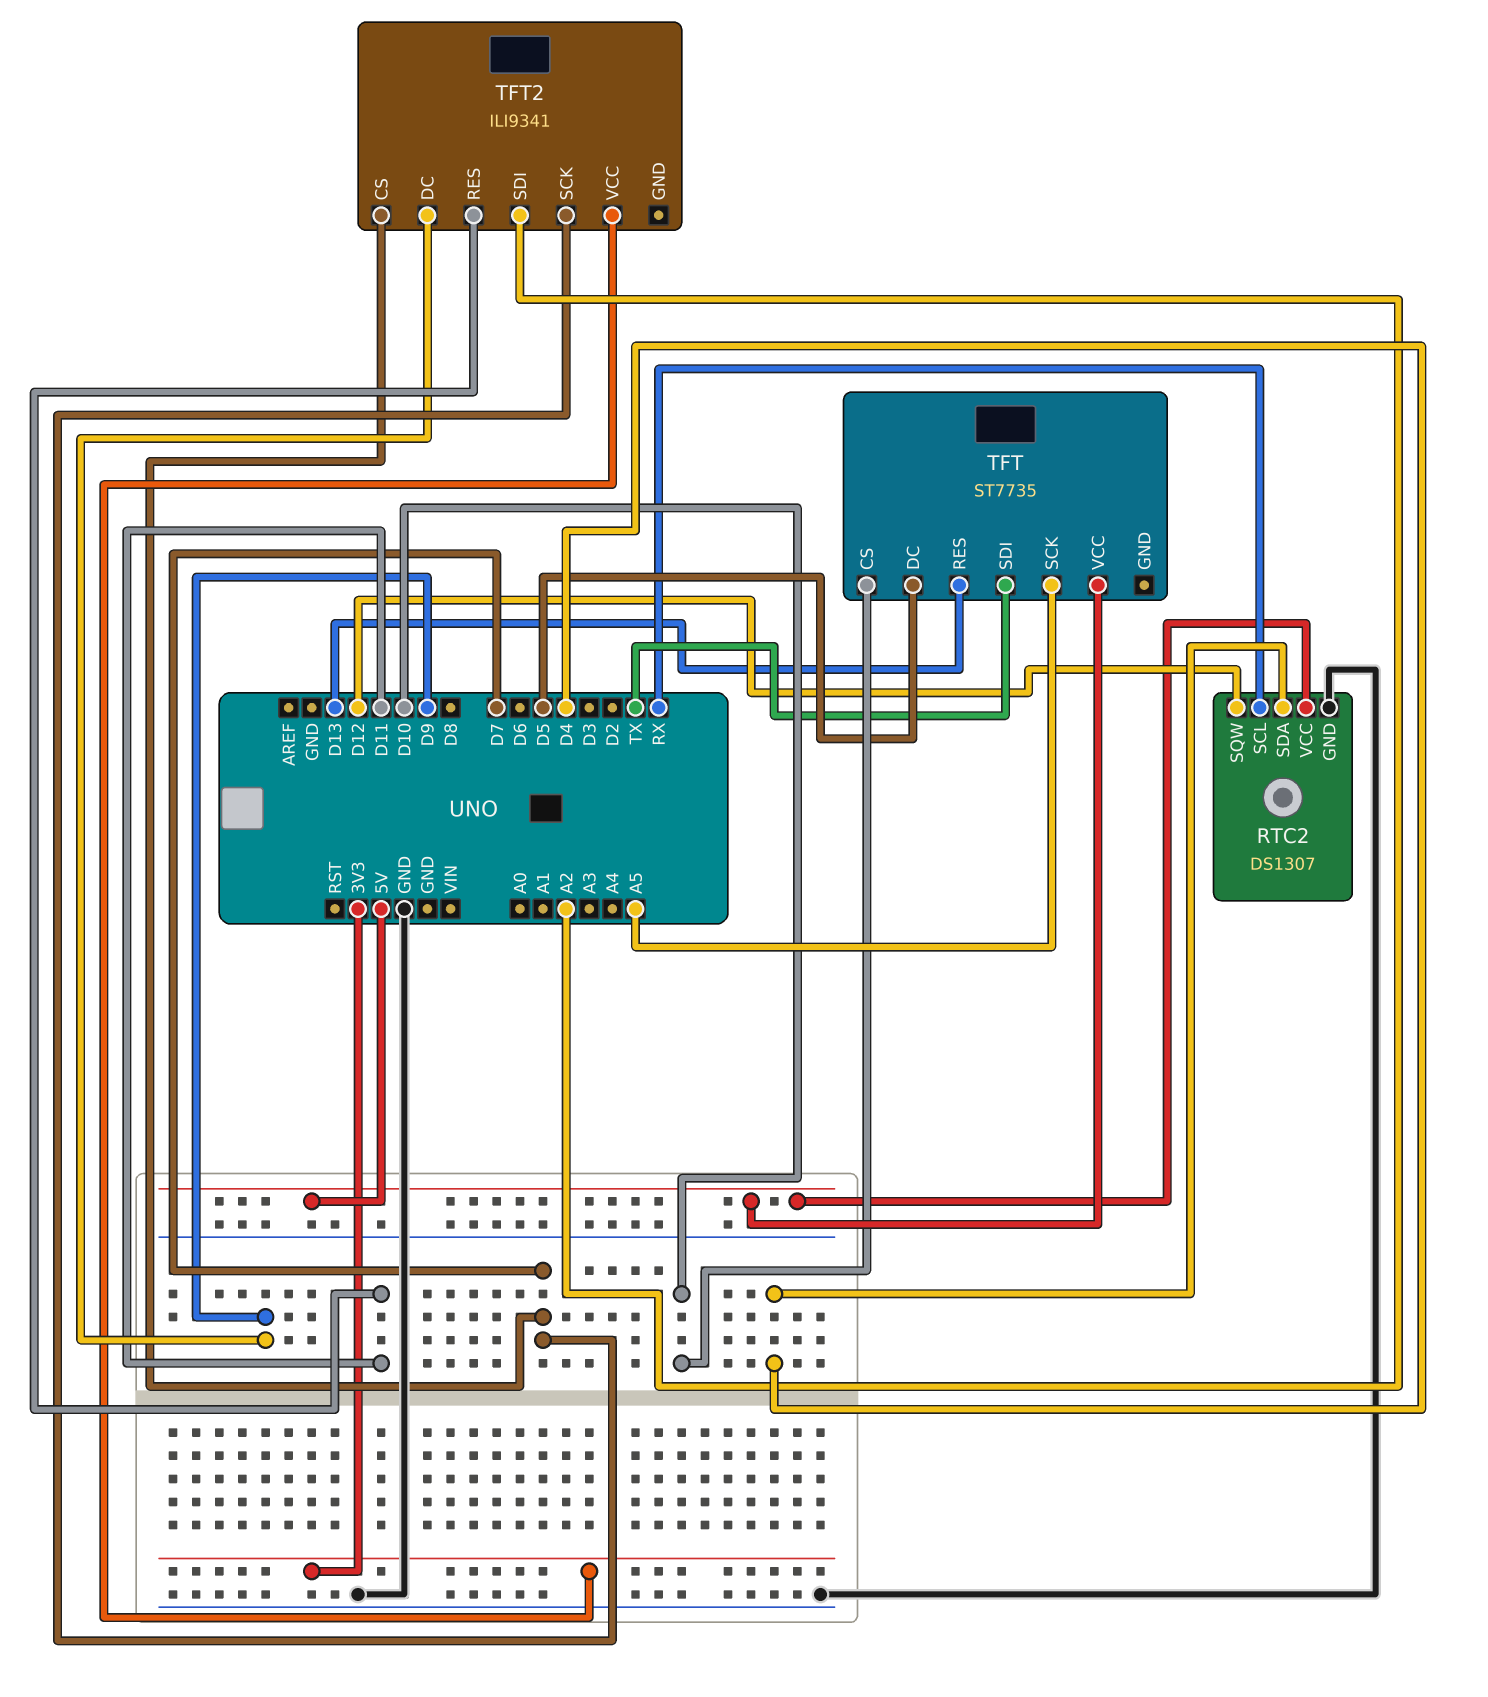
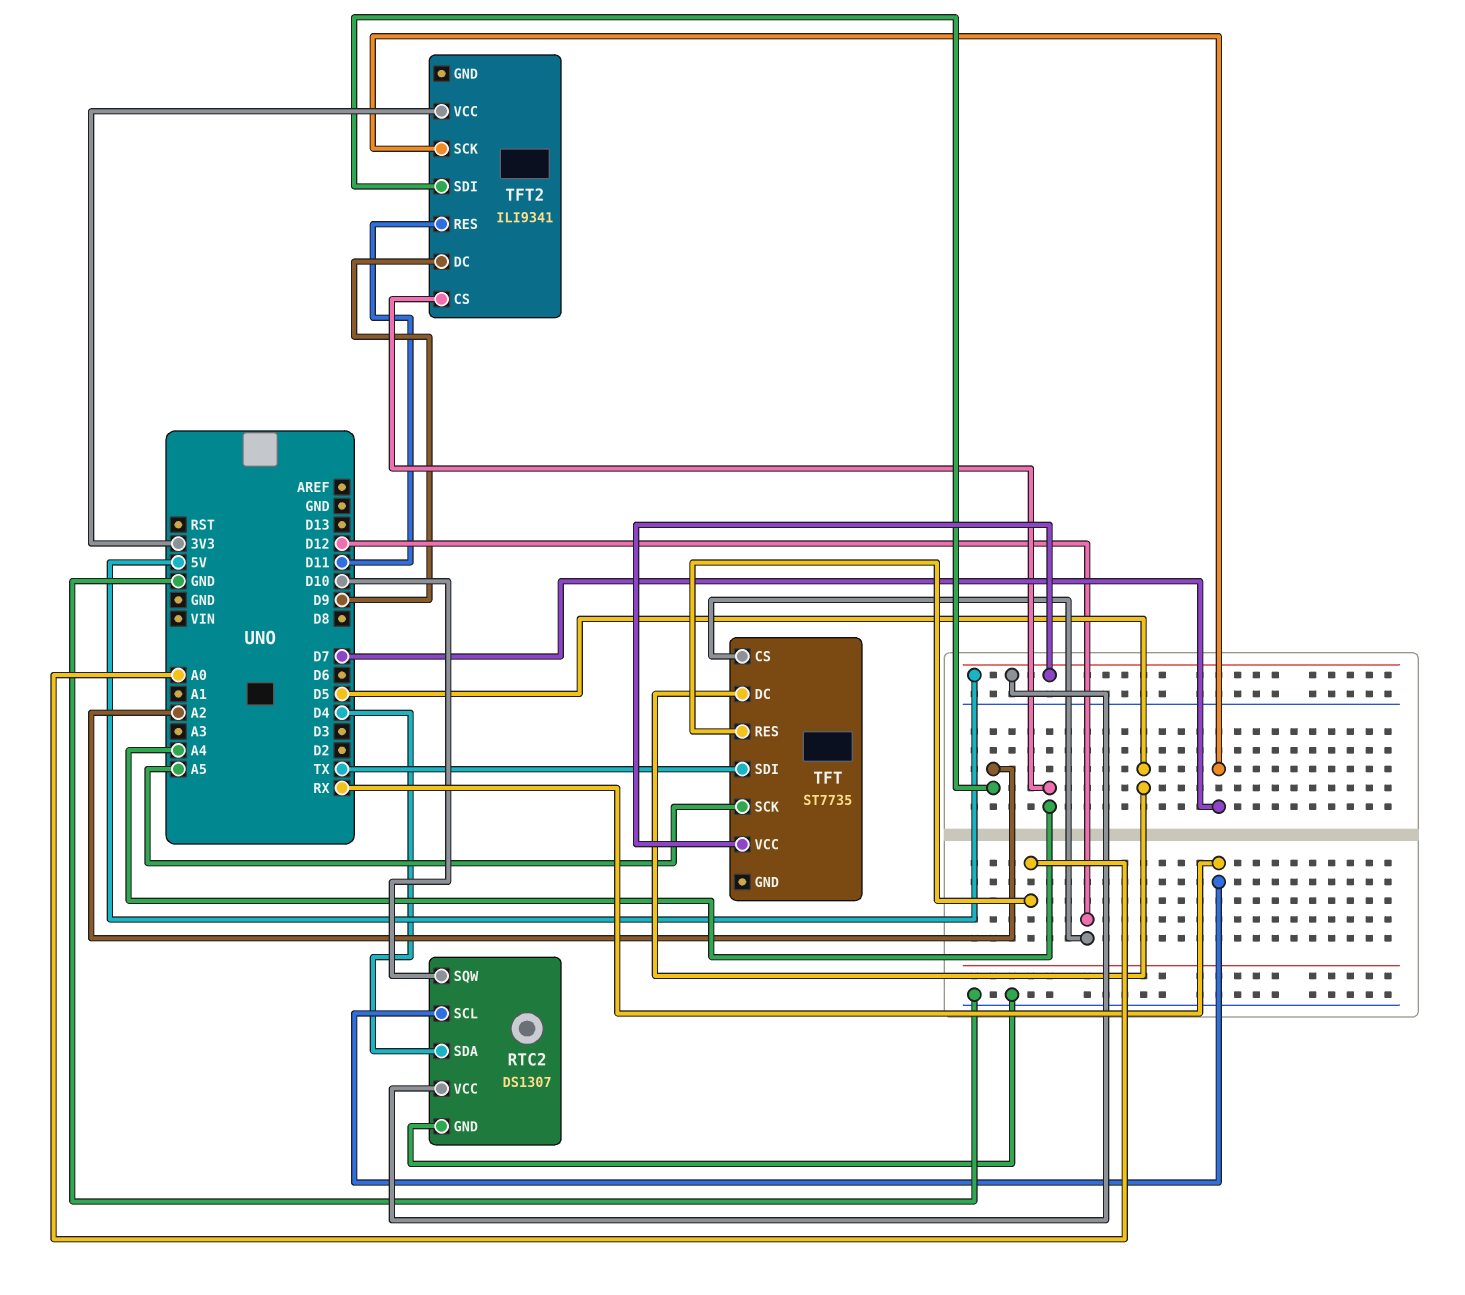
RTC2 pin SQW: D12 -> D10
TFT pin CS: D10 -> D12
TFT pin RES: D13 -> A0
TFT2 pin CS: D7 -> A4

